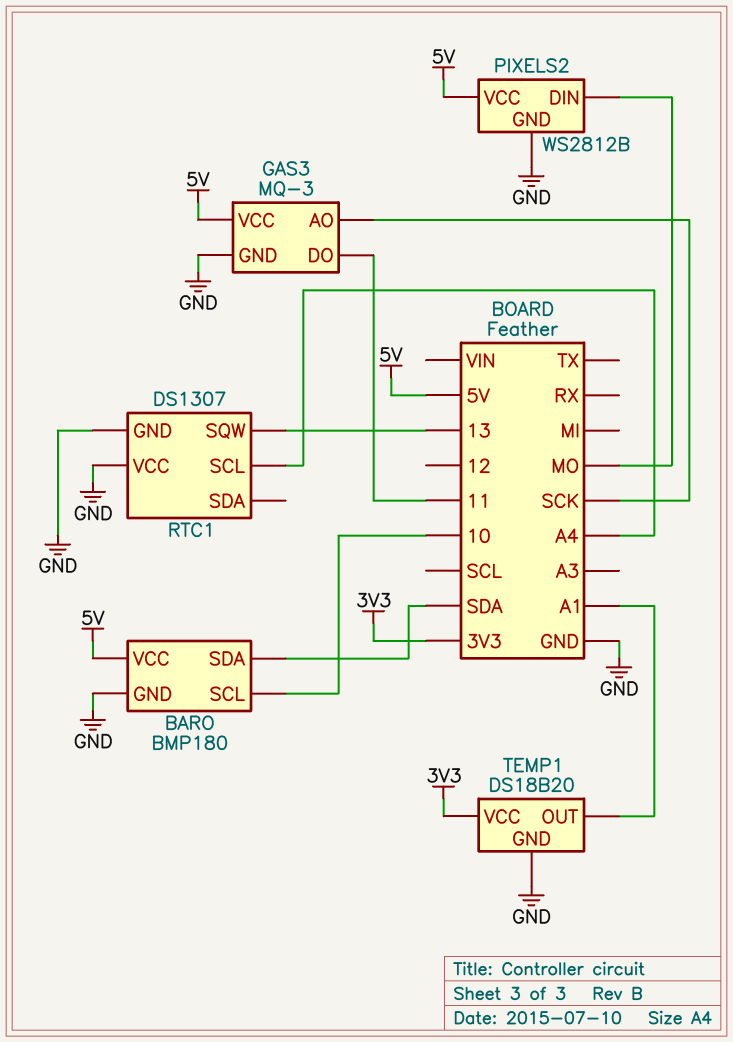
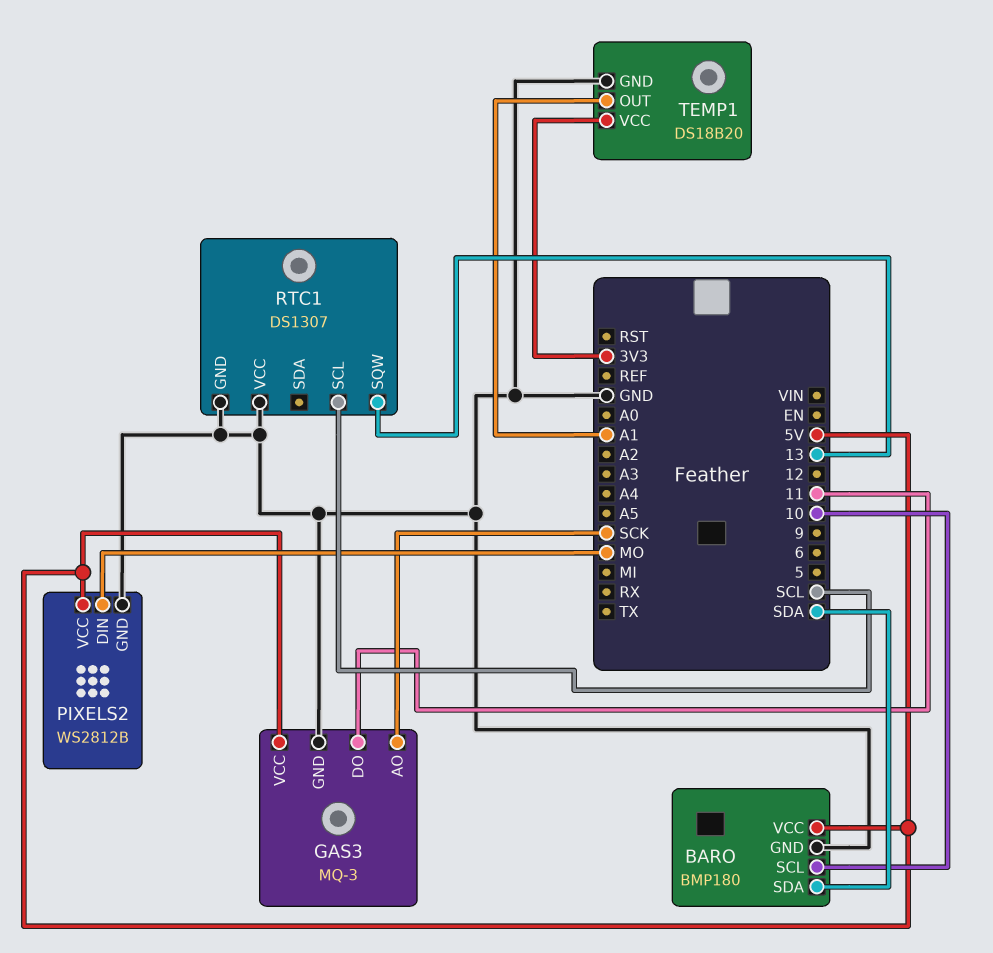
RTC1 pin SCL: A4 -> SCL

